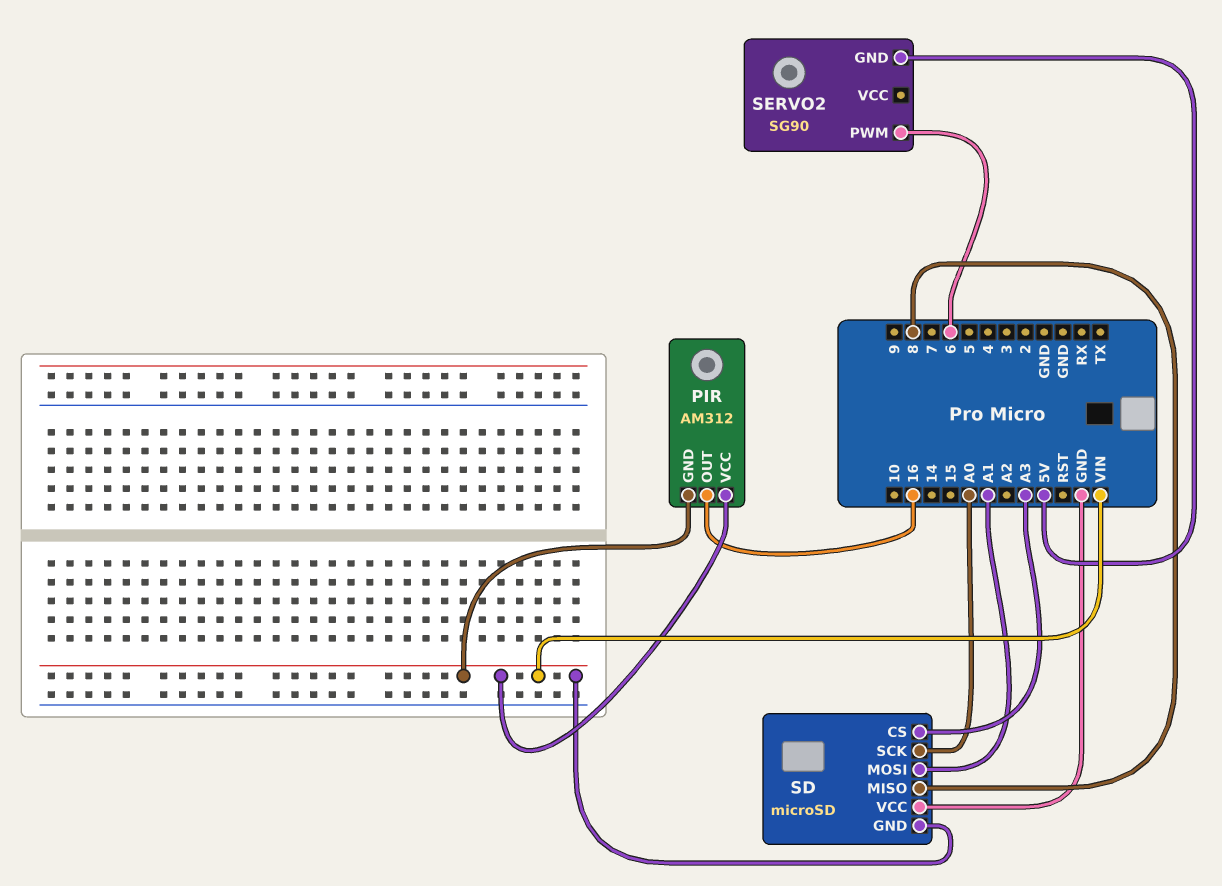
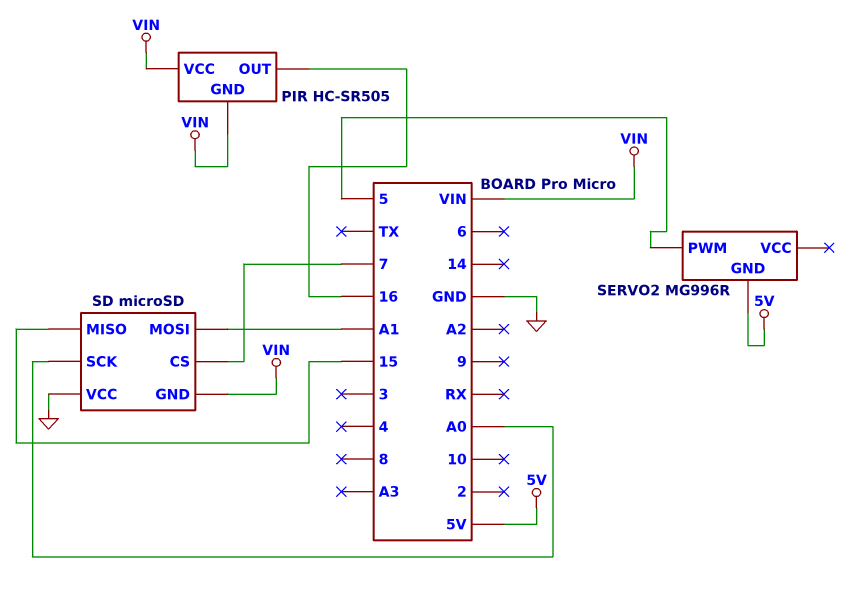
PIR: AM312 -> HC-SR505
SD pin CS: A3 -> 7
SD pin MISO: 8 -> 15
SERVO2: SG90 -> MG996R
SERVO2 pin PWM: 6 -> 5

